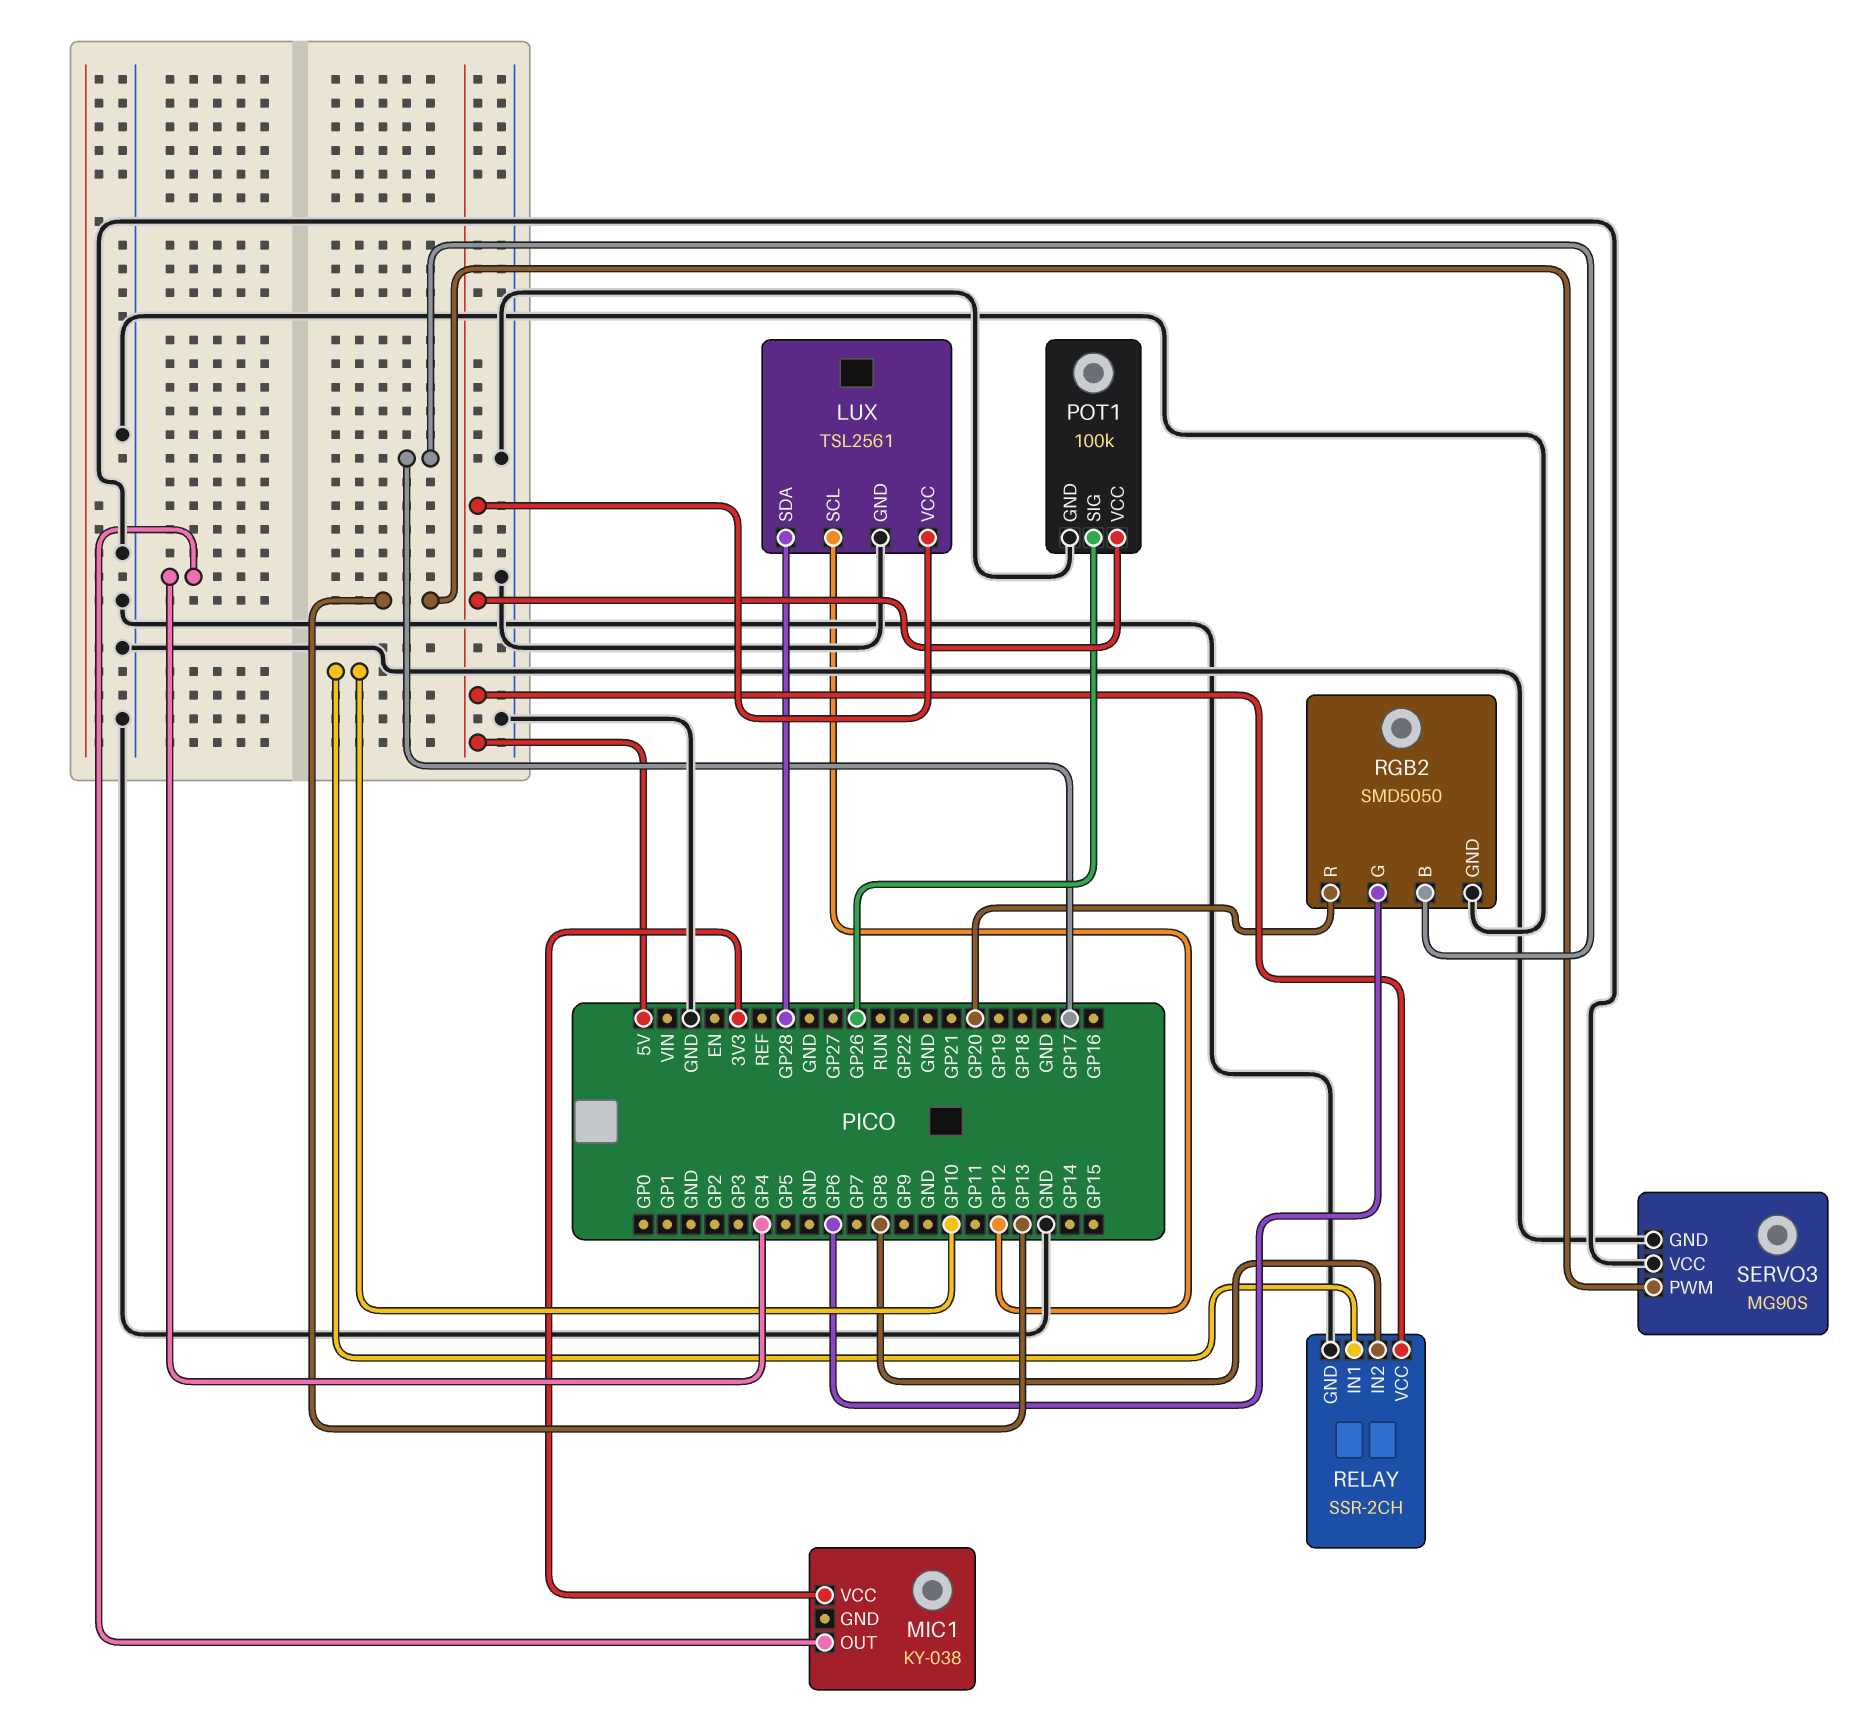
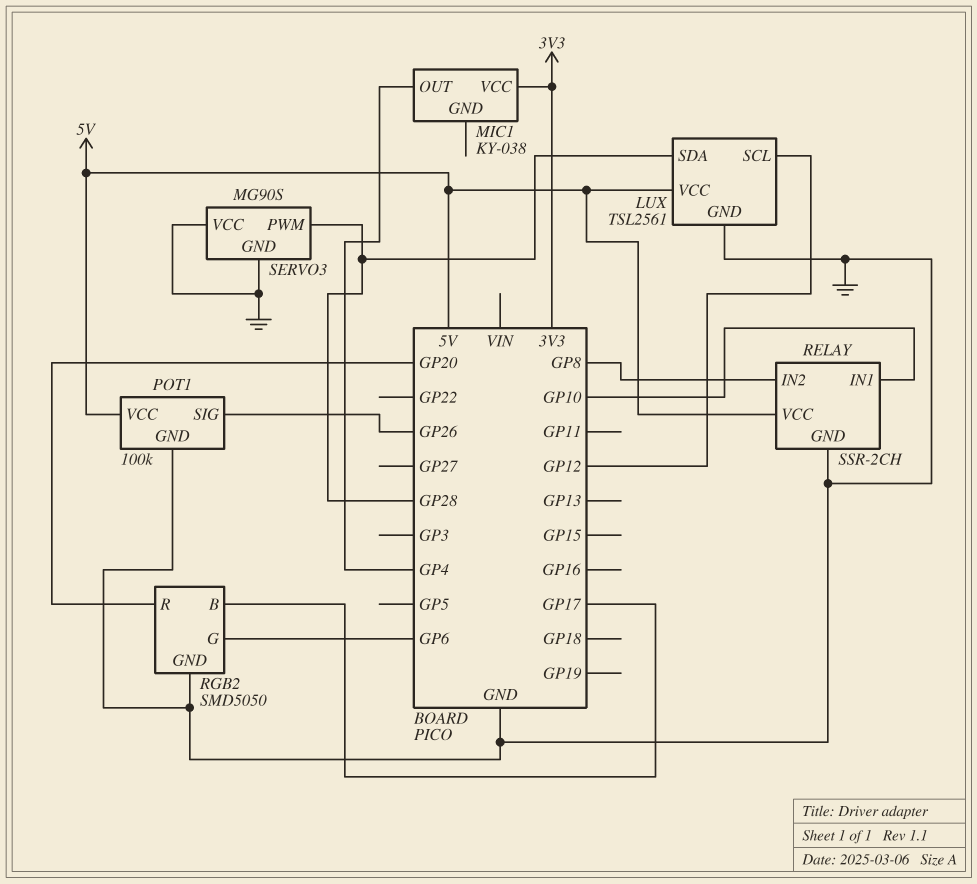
SERVO3 pin PWM: GP13 -> GP28

